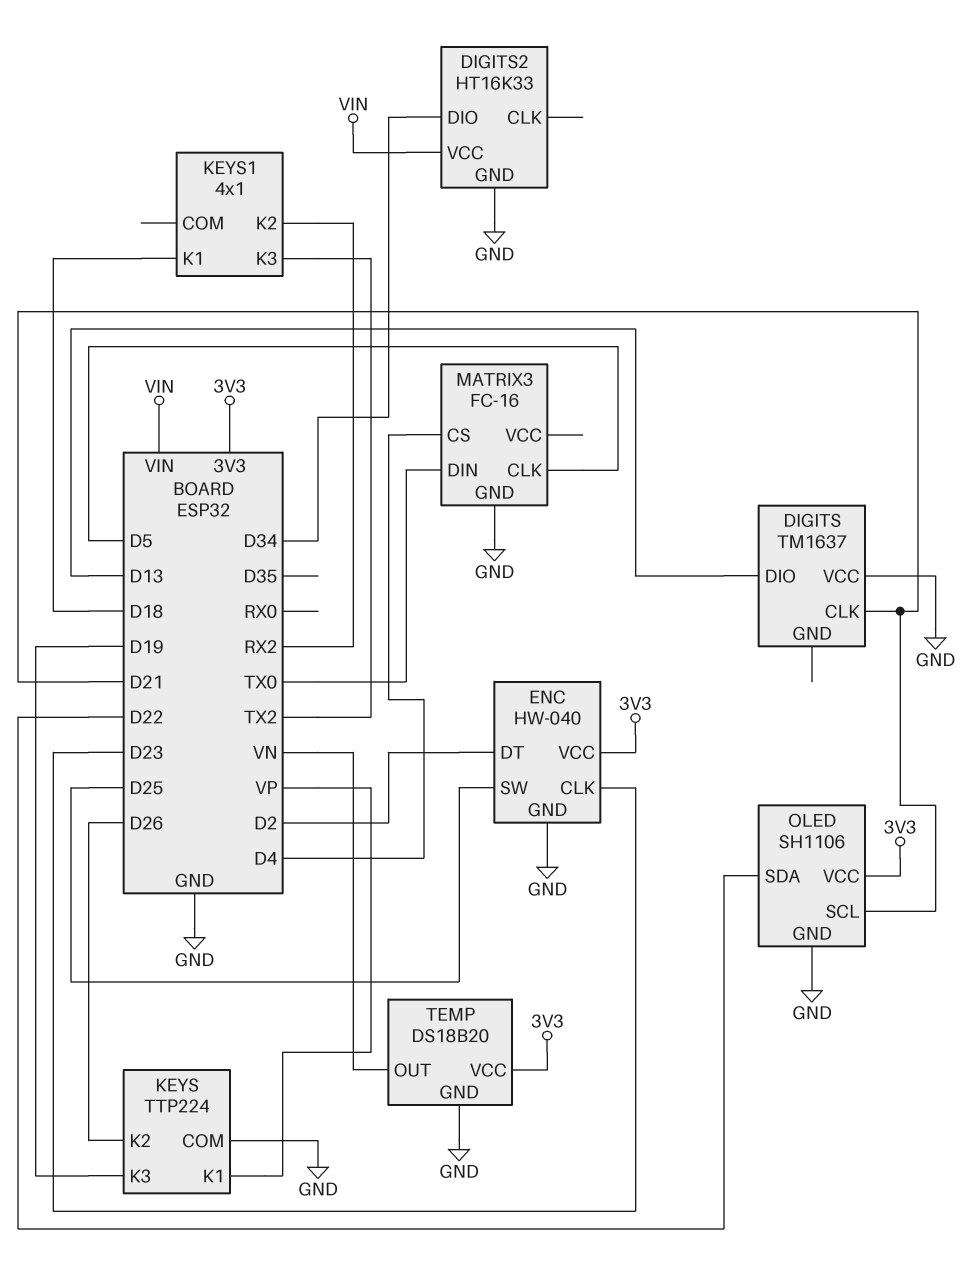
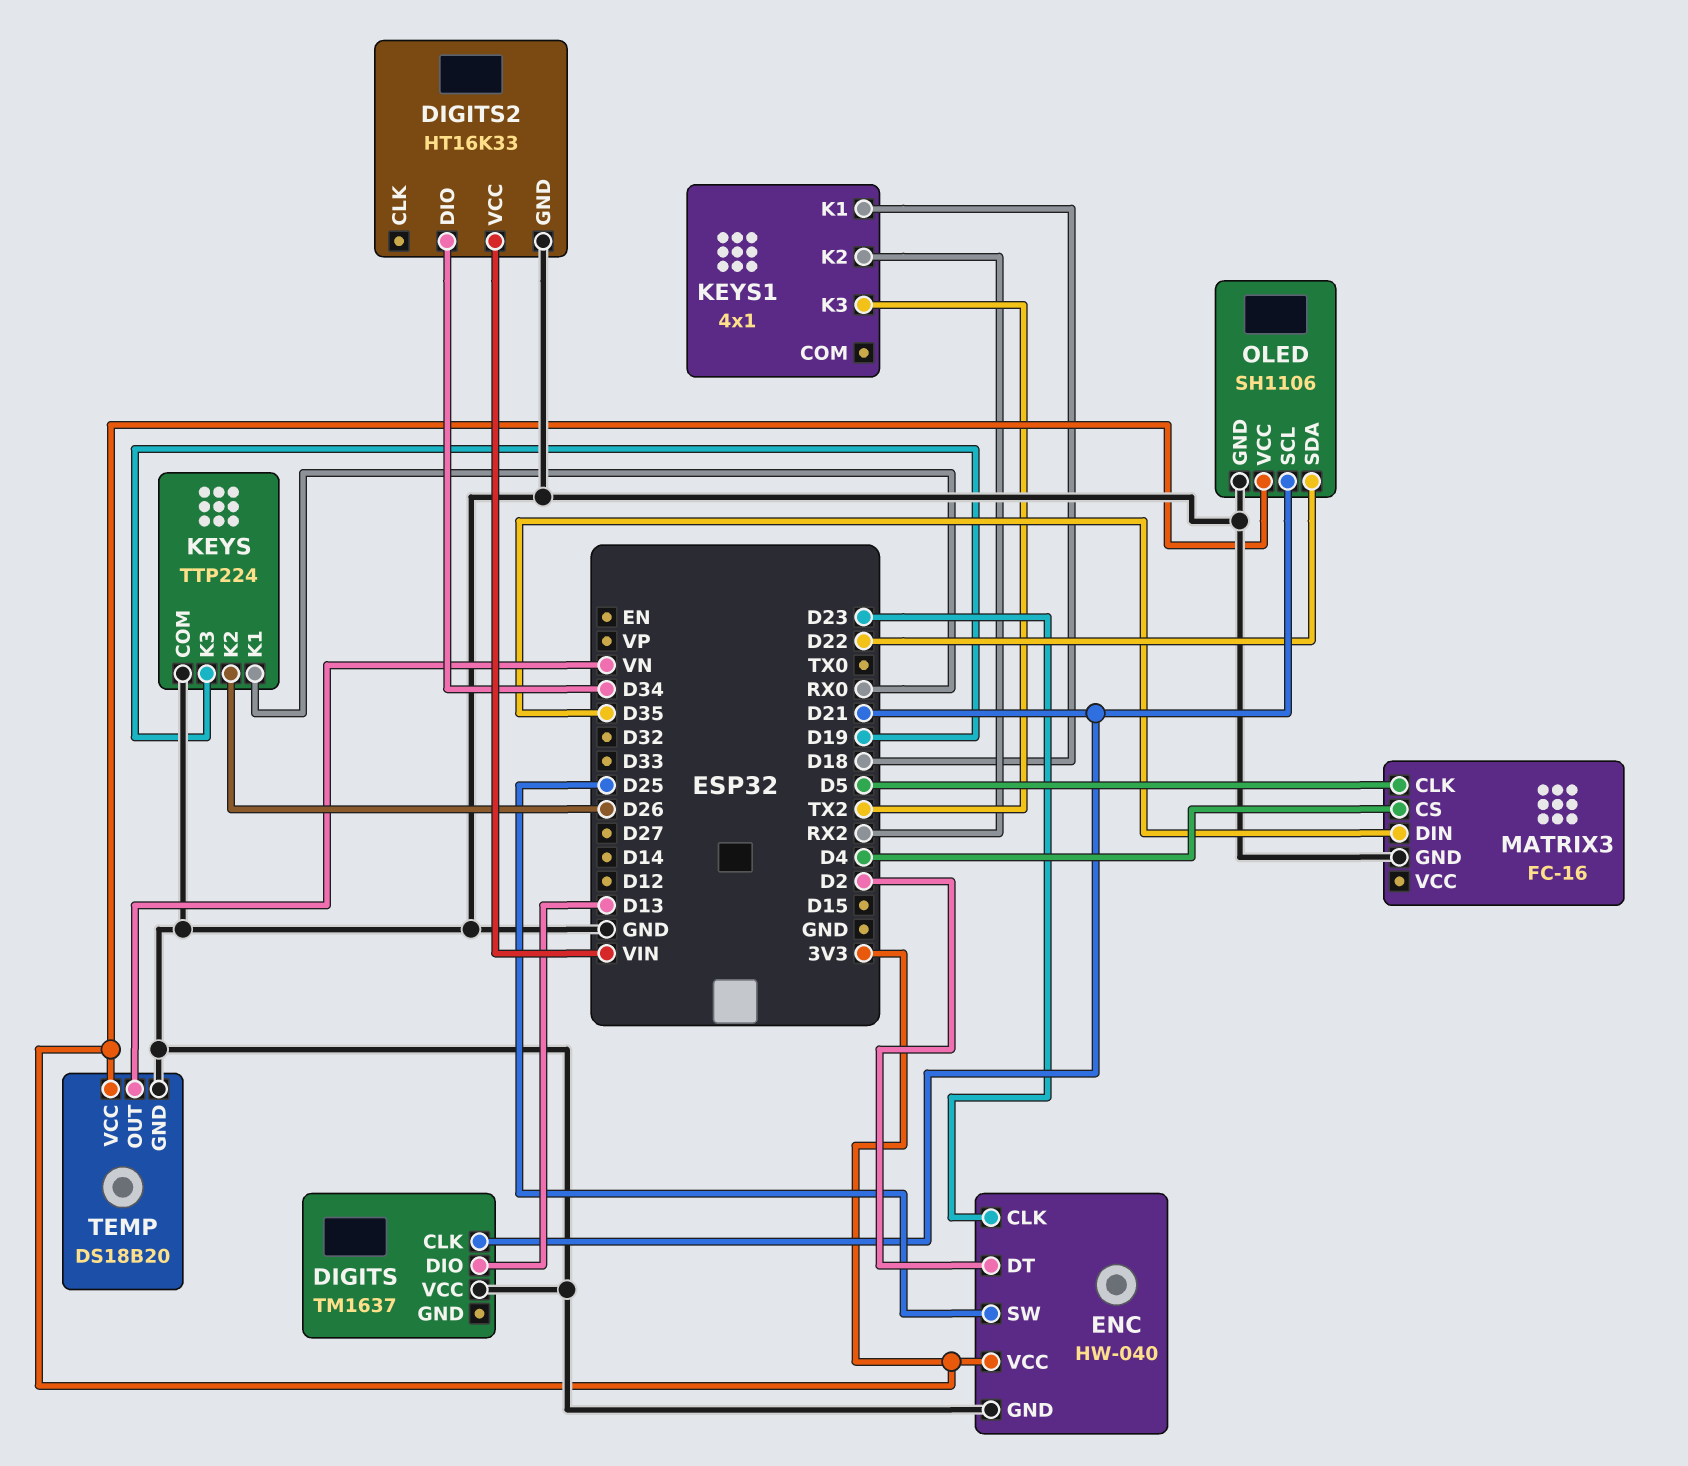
KEYS pin K1: VP -> RX0
MATRIX3 pin DIN: TX0 -> D35

